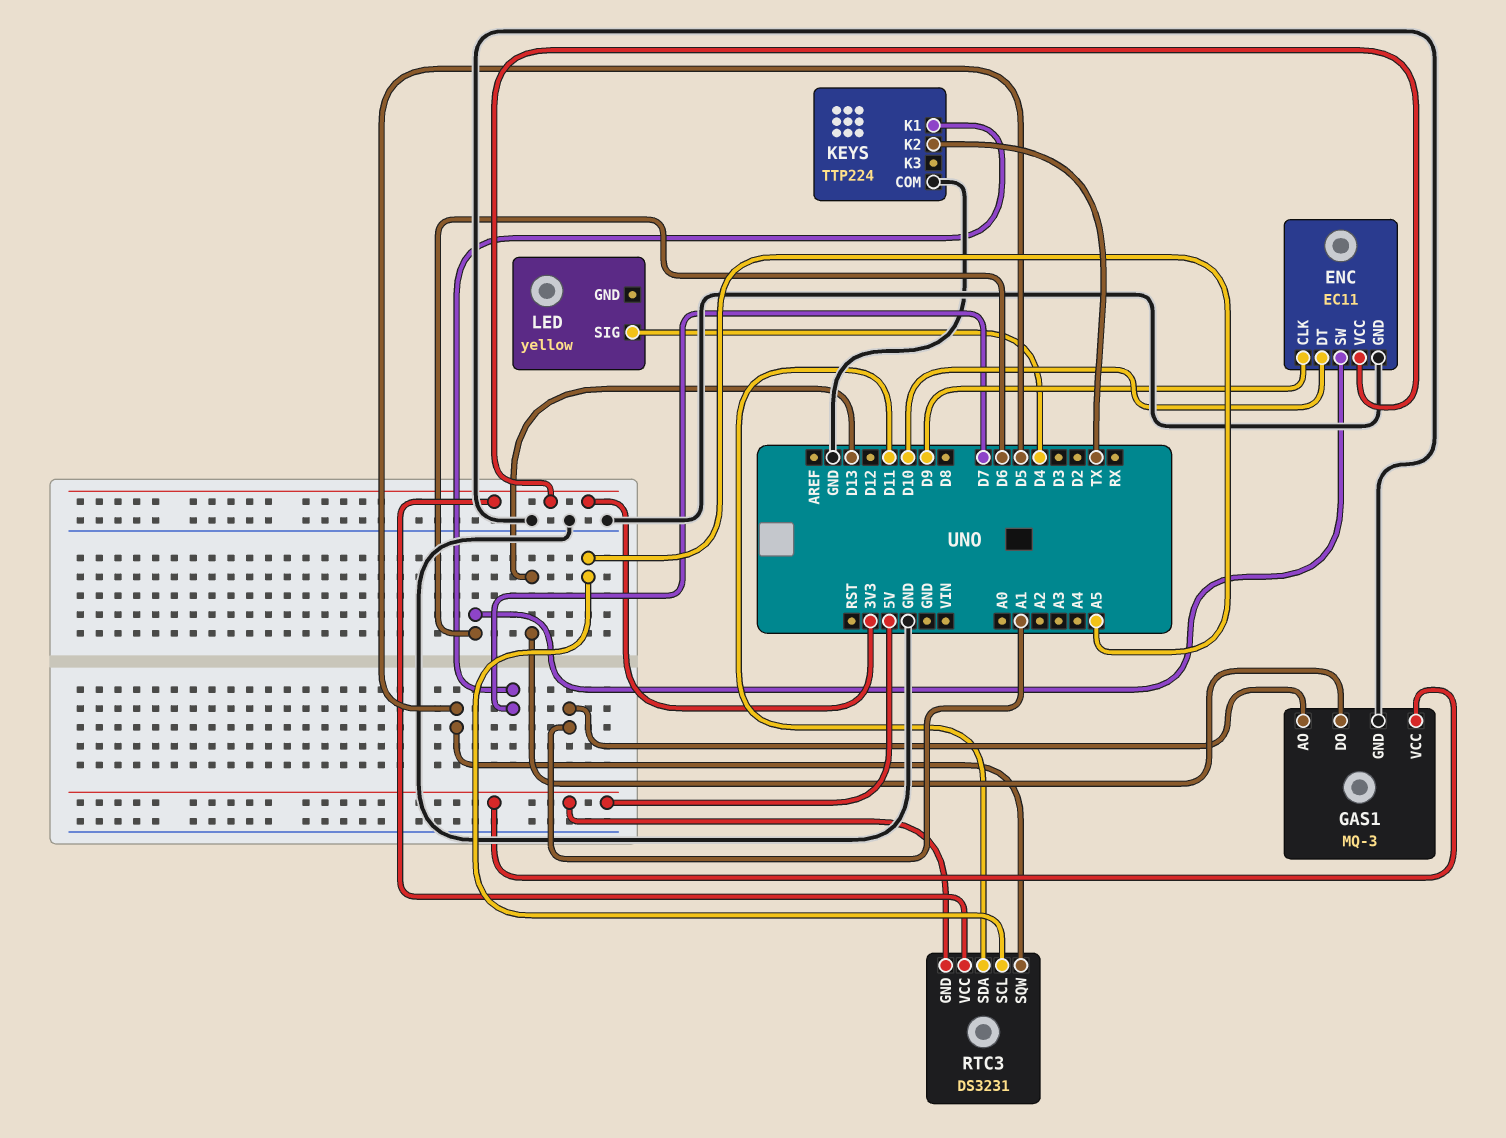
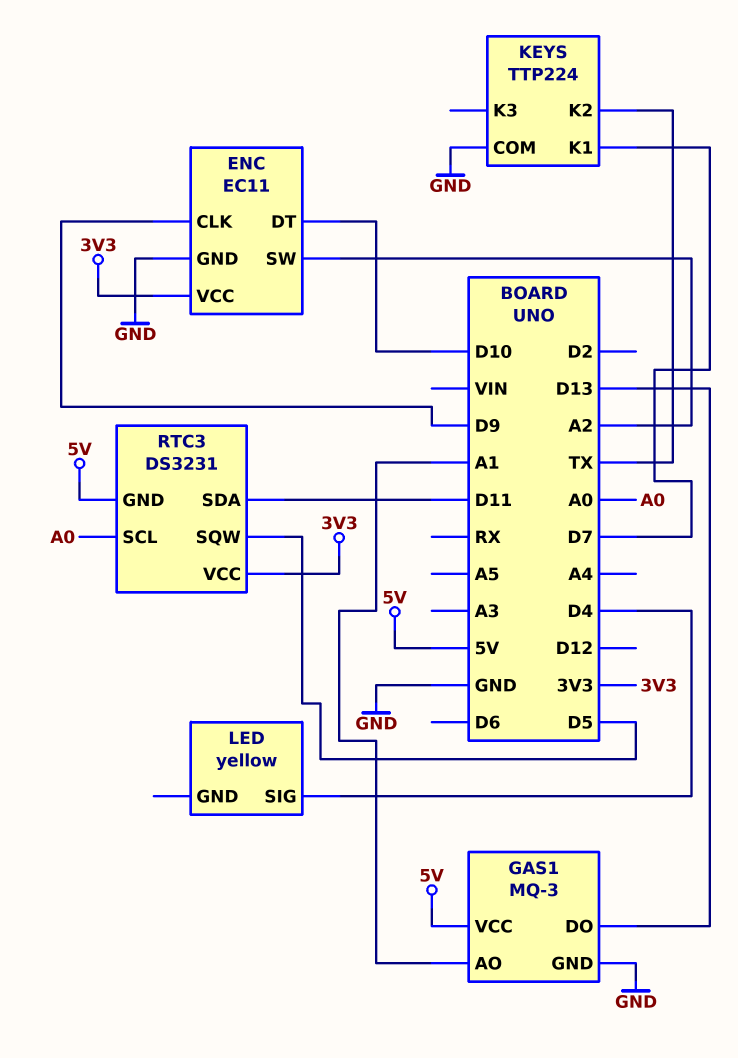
ENC pin SW: D6 -> A2
RTC3 pin SCL: A5 -> A0

